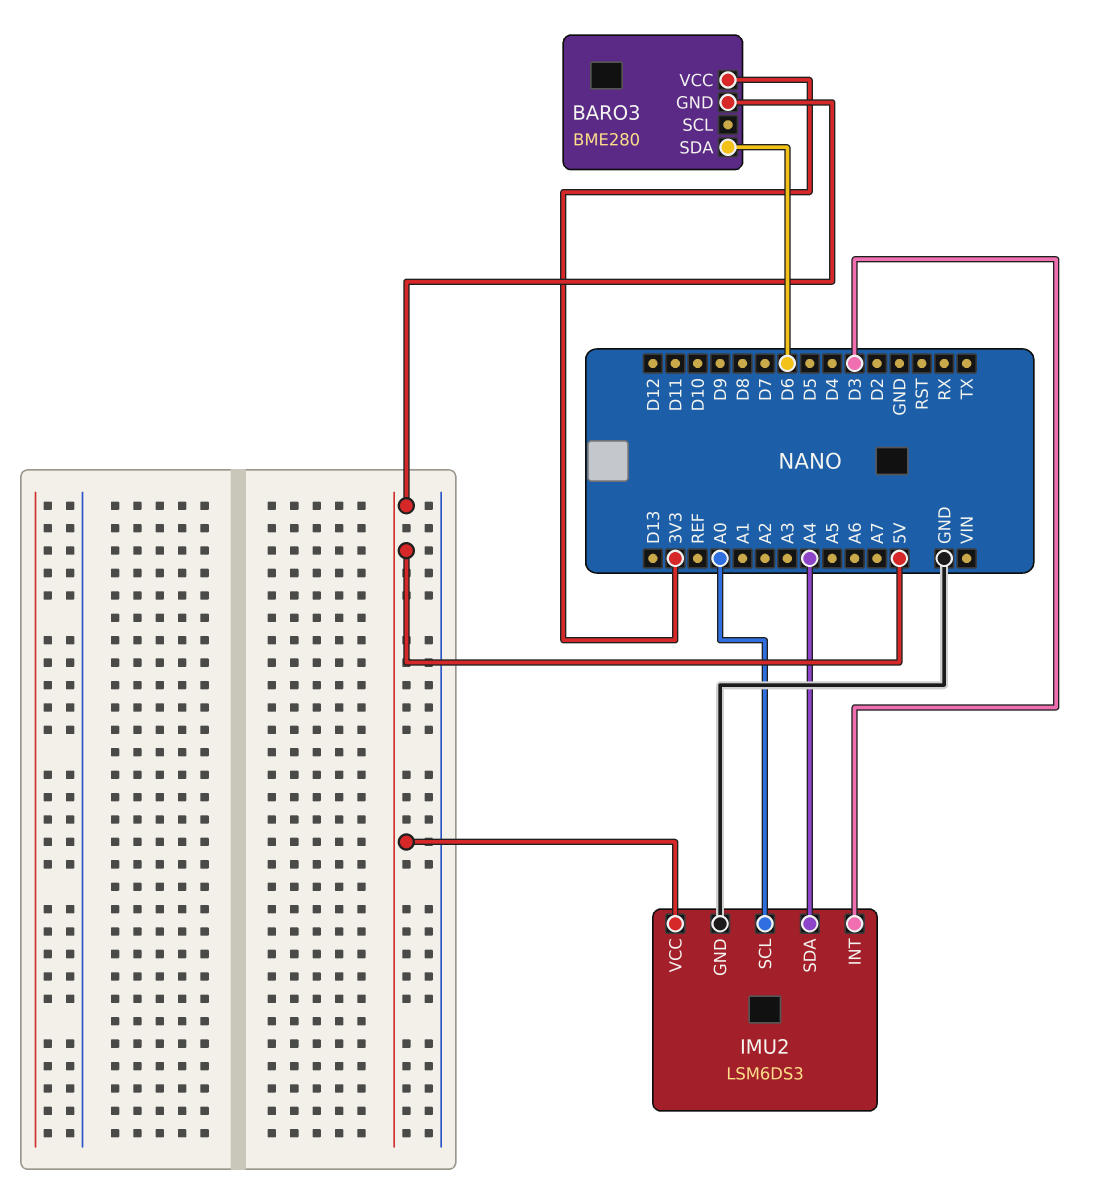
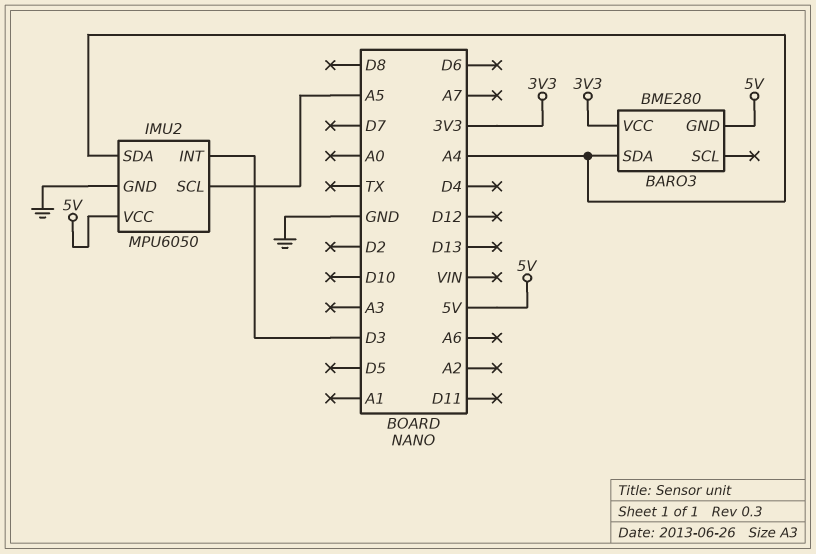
BARO3 pin SDA: D6 -> A4
IMU2: LSM6DS3 -> MPU6050
IMU2 pin SCL: A0 -> A5

